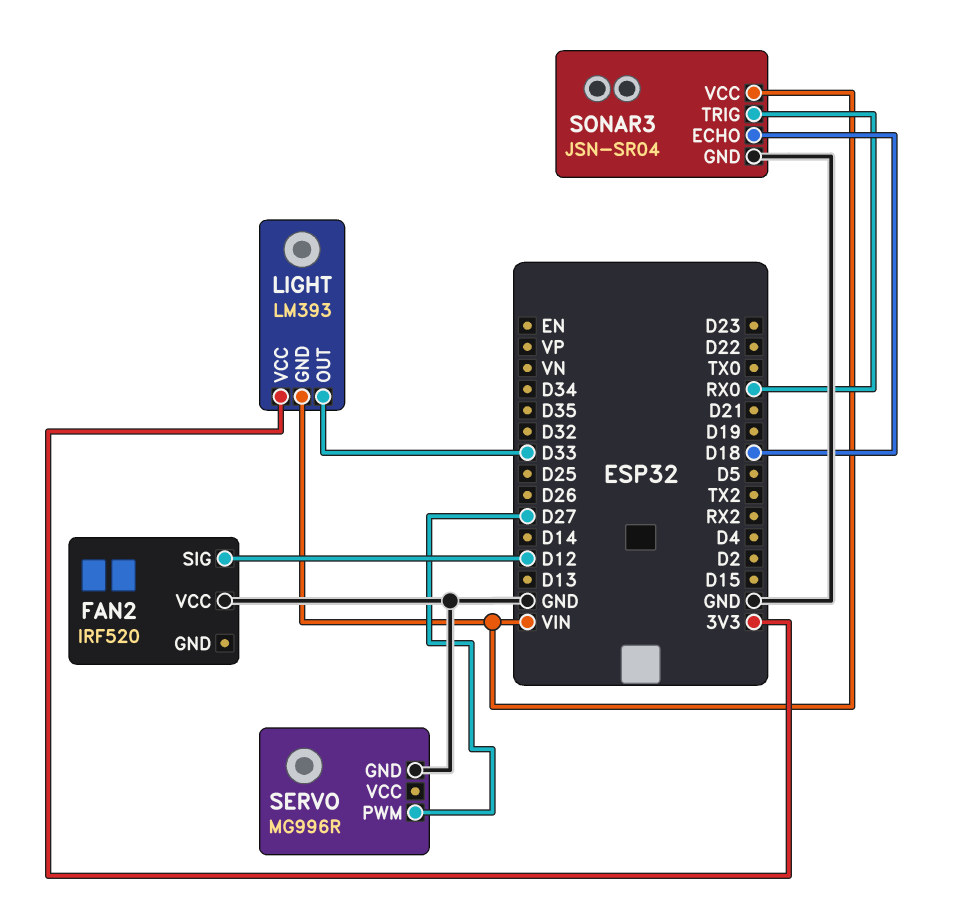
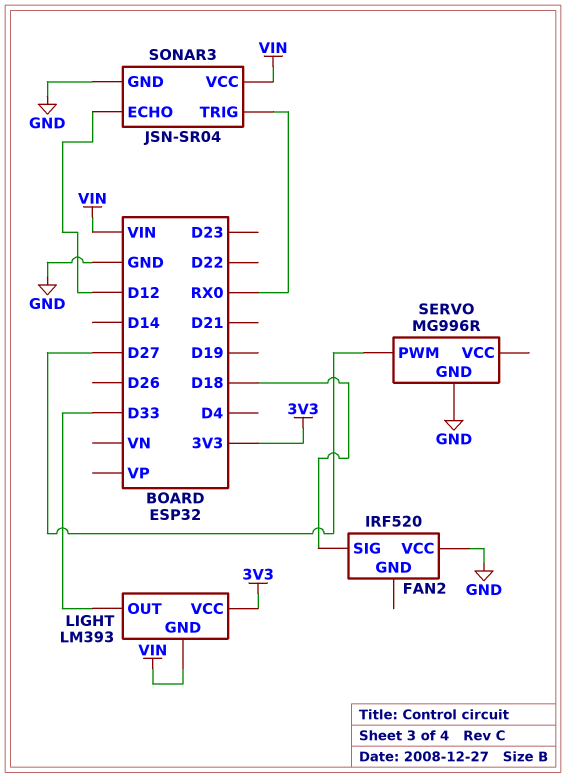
FAN2 pin SIG: D12 -> D18
SONAR3 pin ECHO: D18 -> D12

